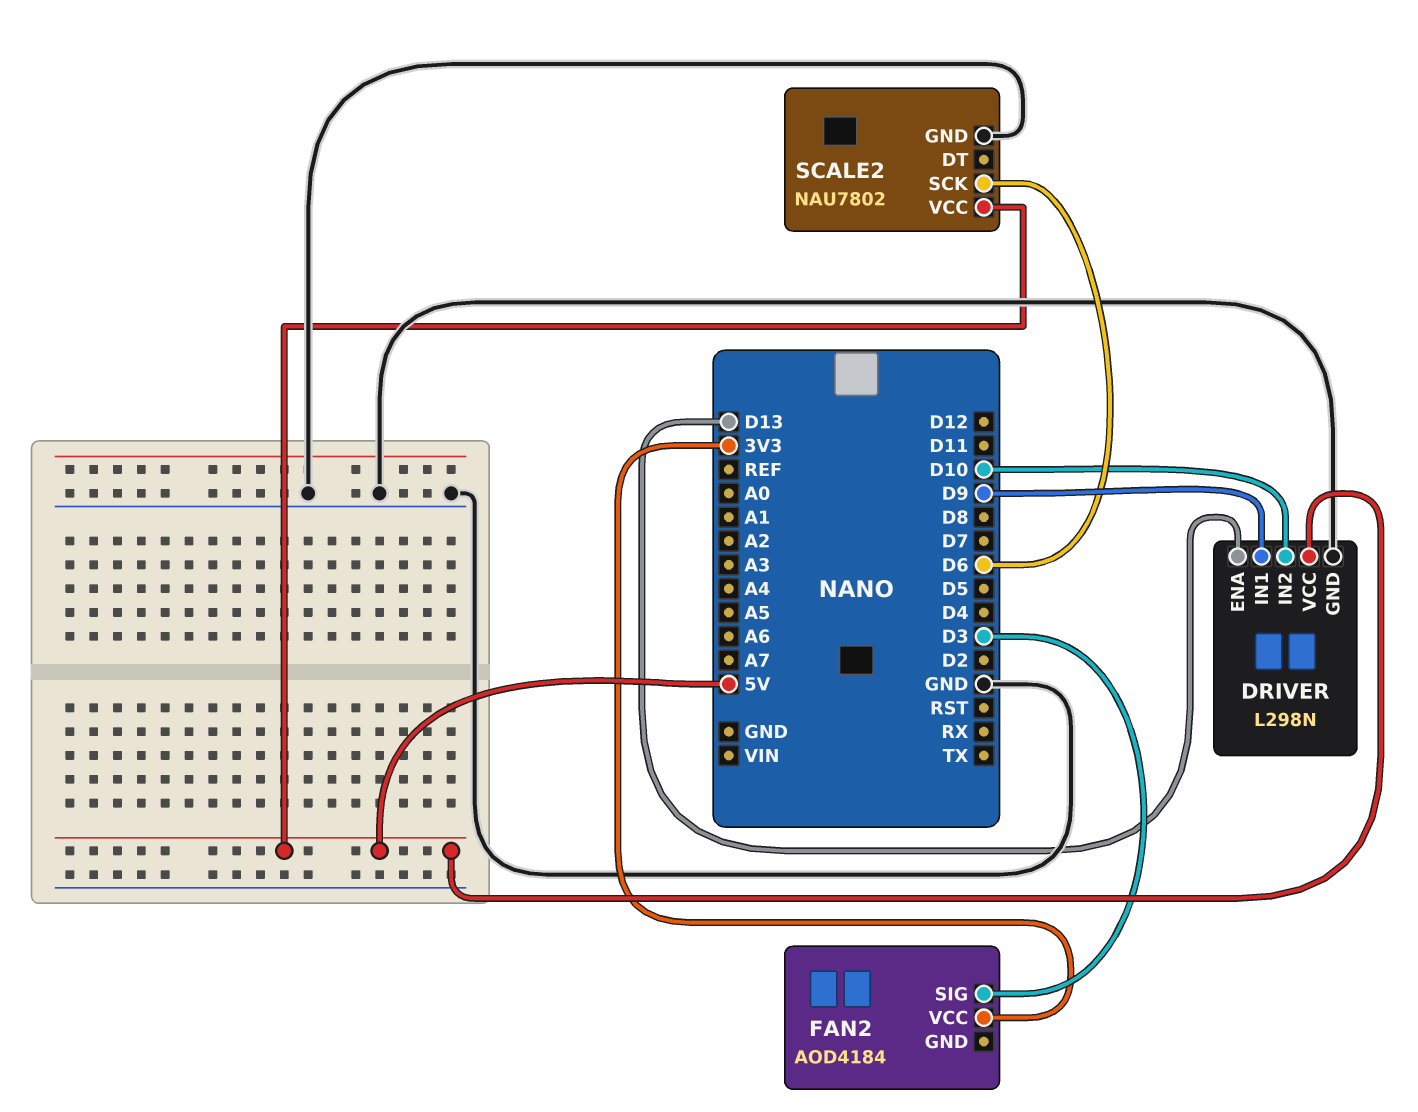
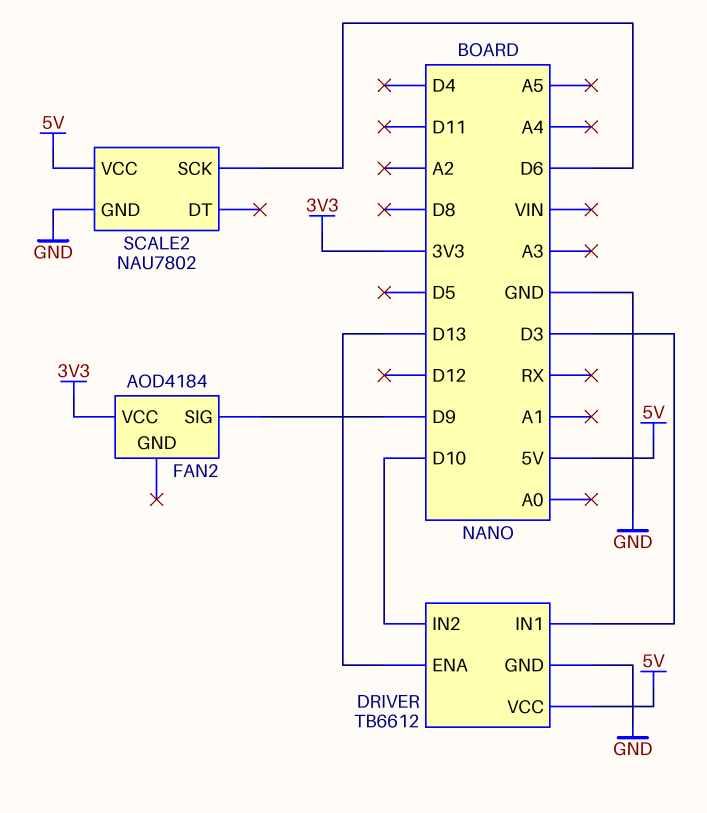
DRIVER: L298N -> TB6612
DRIVER pin IN1: D9 -> D3
FAN2 pin SIG: D3 -> D9

